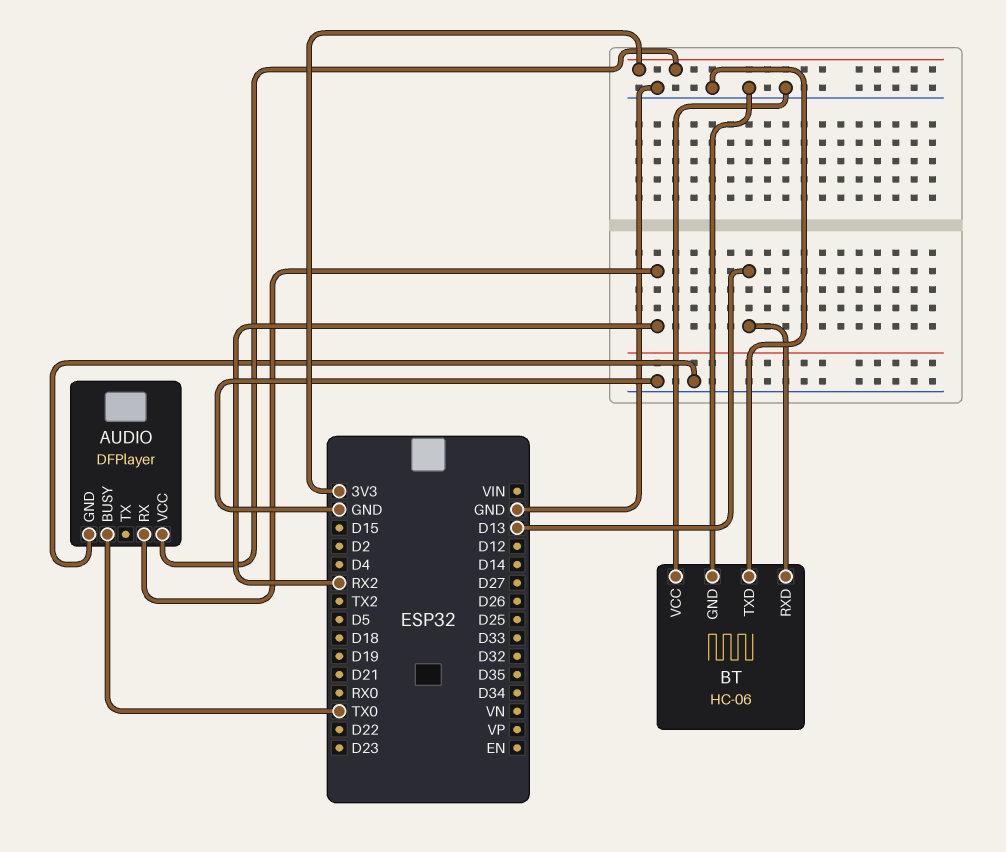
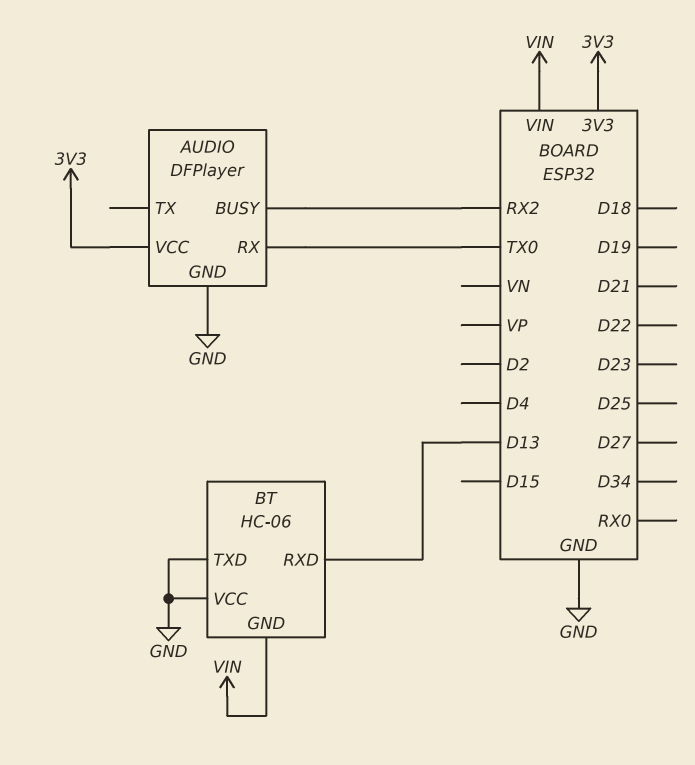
AUDIO pin BUSY: TX0 -> RX2
AUDIO pin RX: RX2 -> TX0
BT pin GND: GND -> VIN

